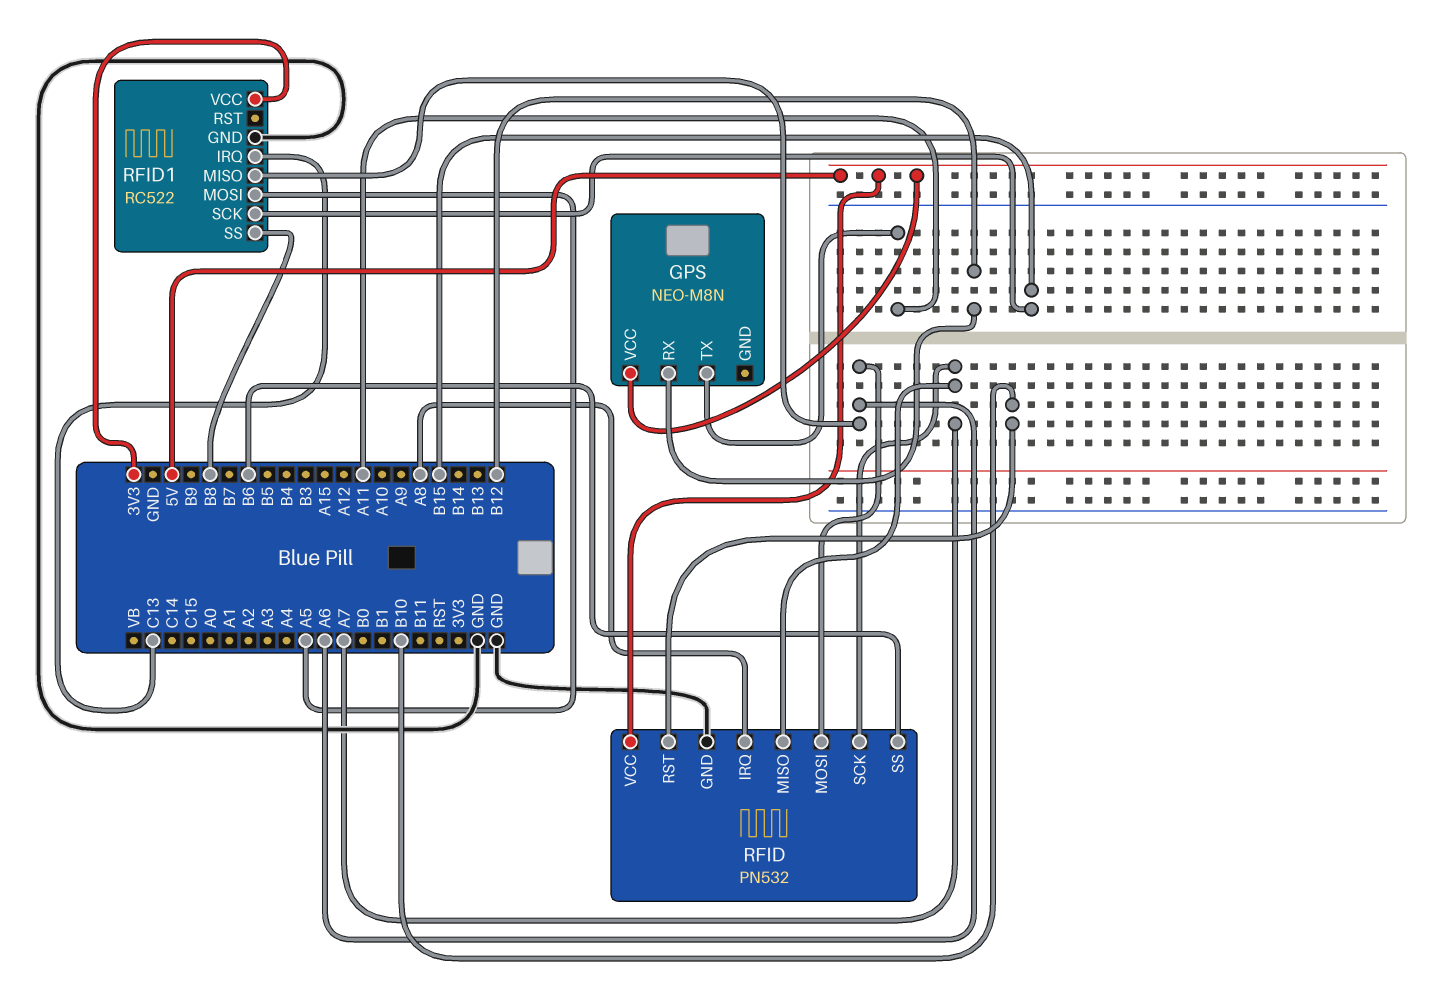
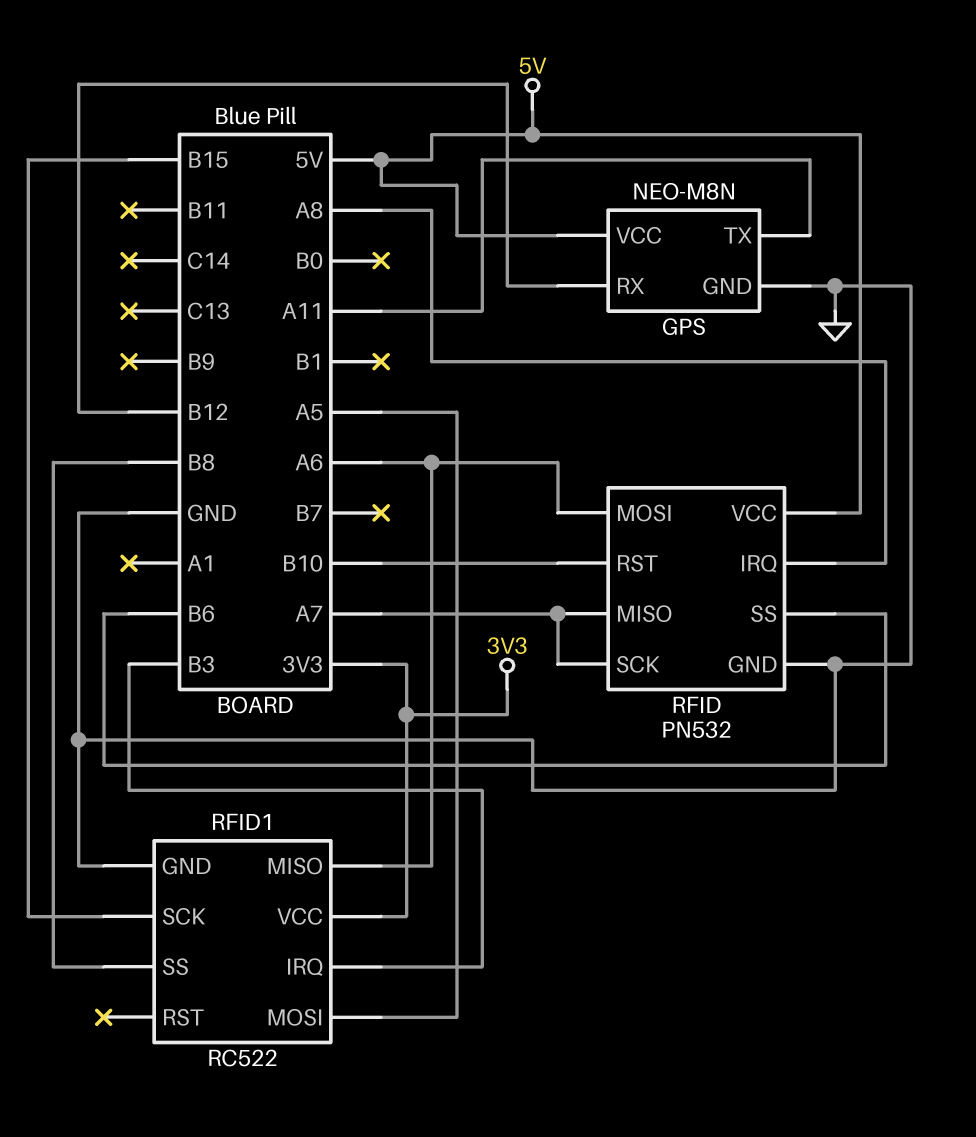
GPS pin GND: none -> GND
RFID1 pin IRQ: C13 -> B3

